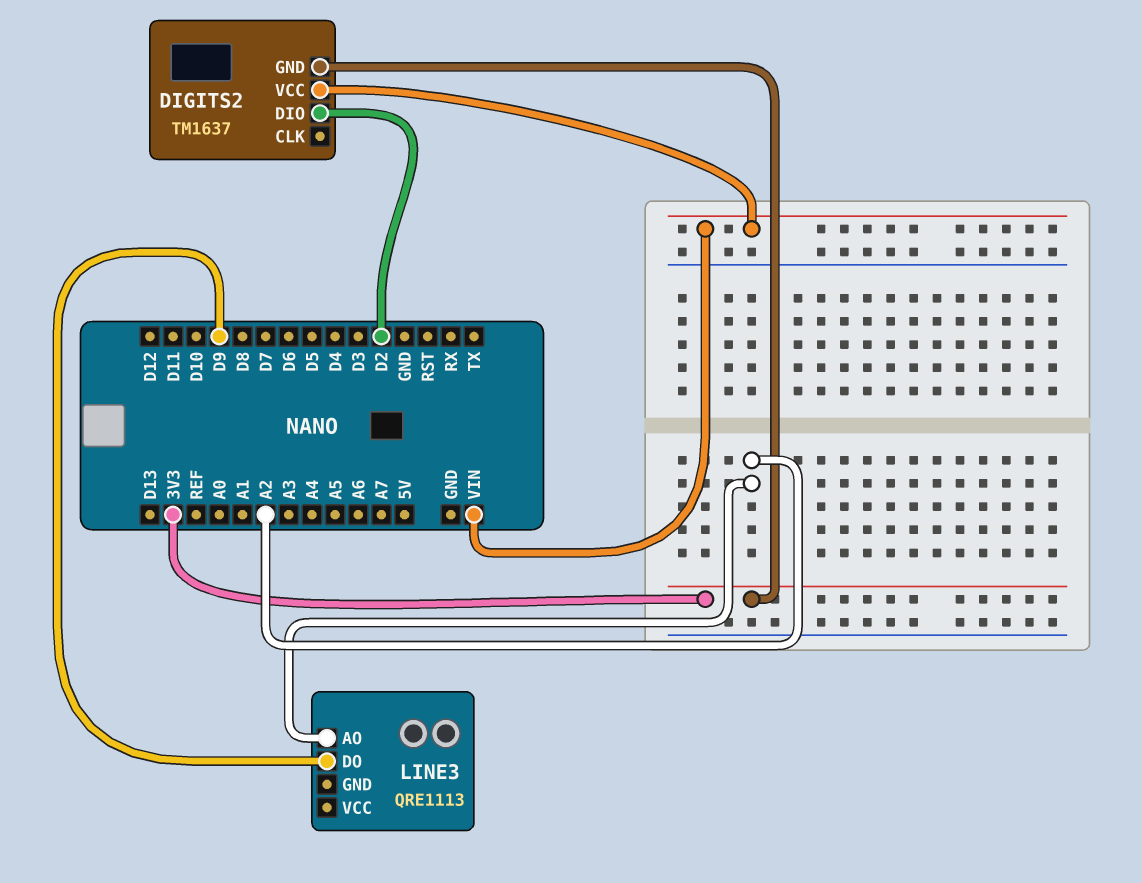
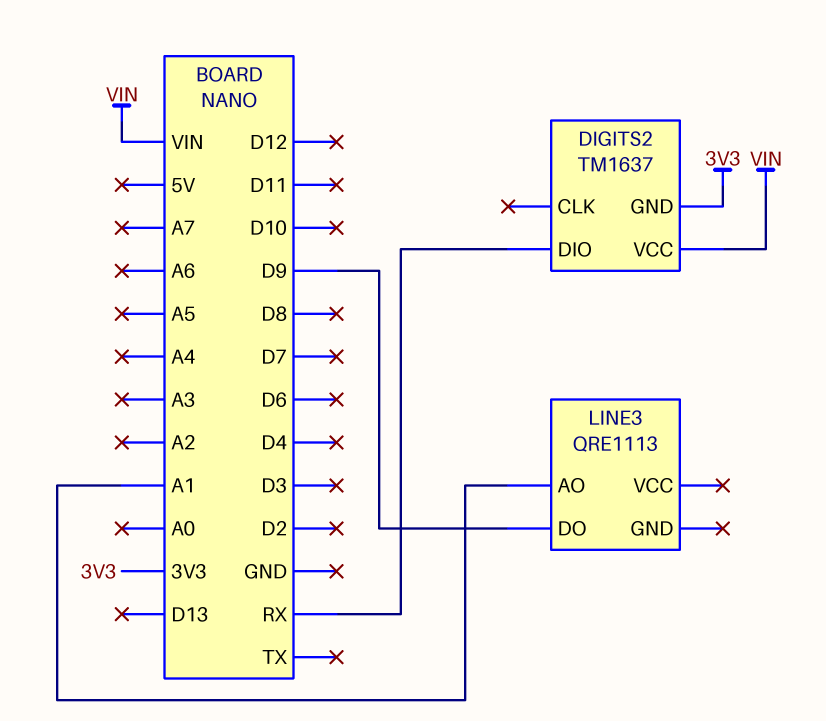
DIGITS2 pin DIO: D2 -> RX
LINE3 pin AO: A2 -> A1

